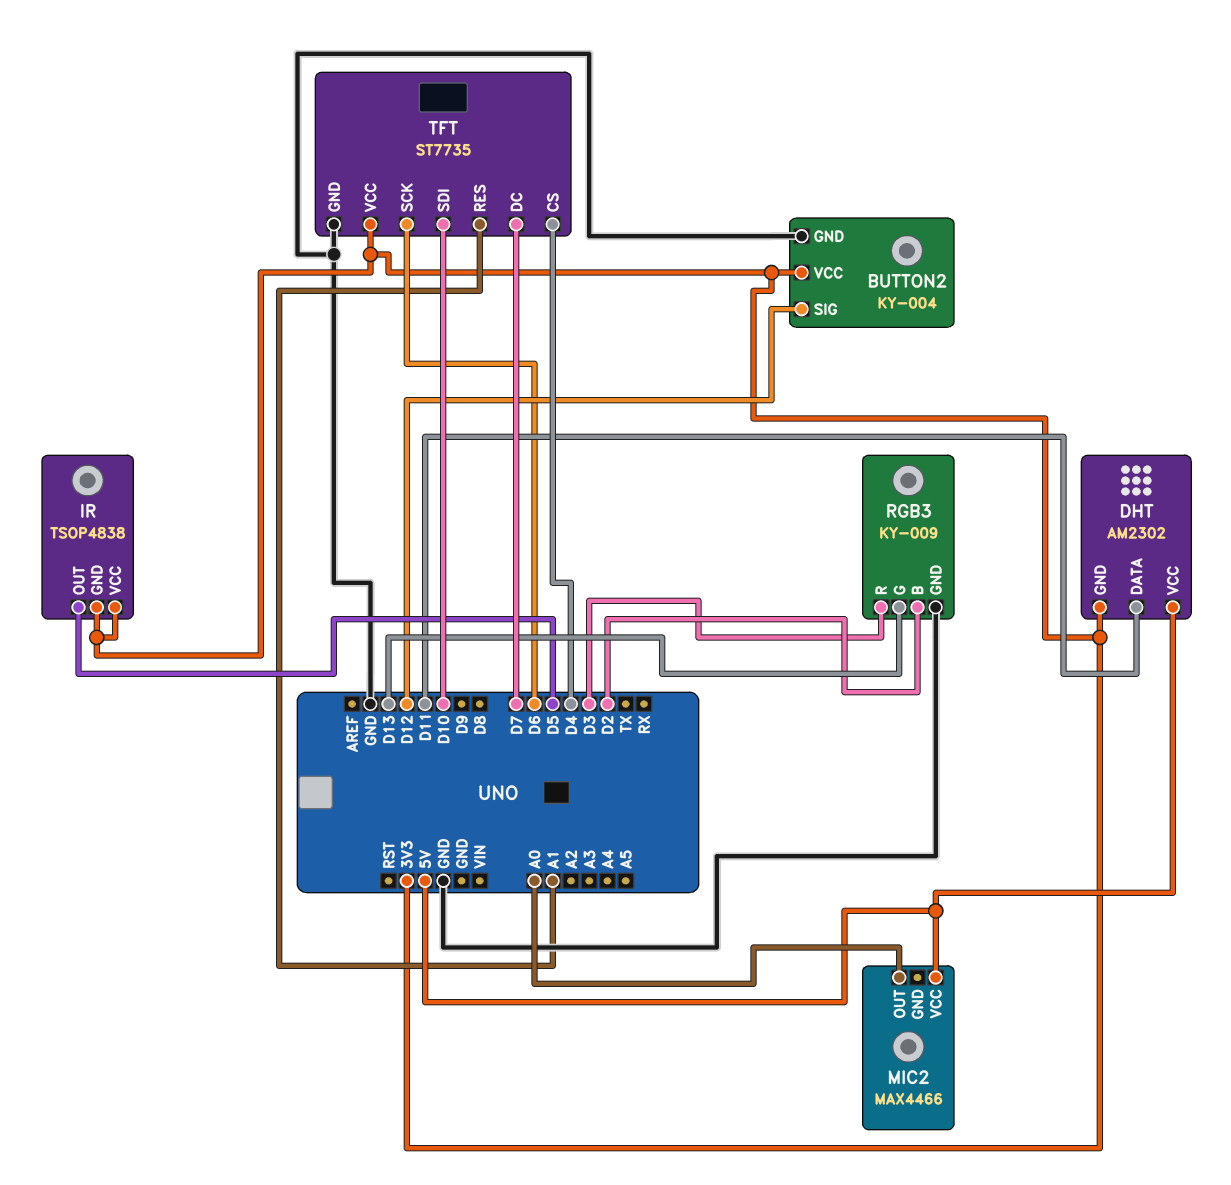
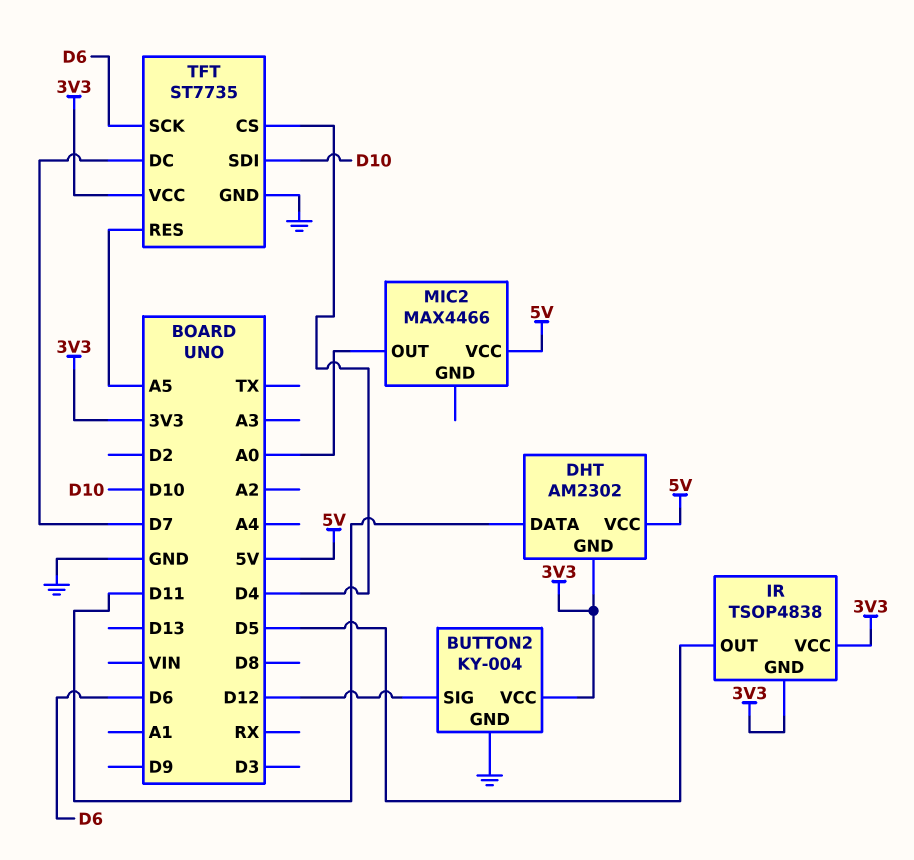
RGB3: KY-009 -> none
RGB3 pin B: D2 -> none
RGB3 pin G: D13 -> none
RGB3 pin GND: GND -> none
RGB3 pin R: D3 -> none
TFT pin RES: A1 -> A5

